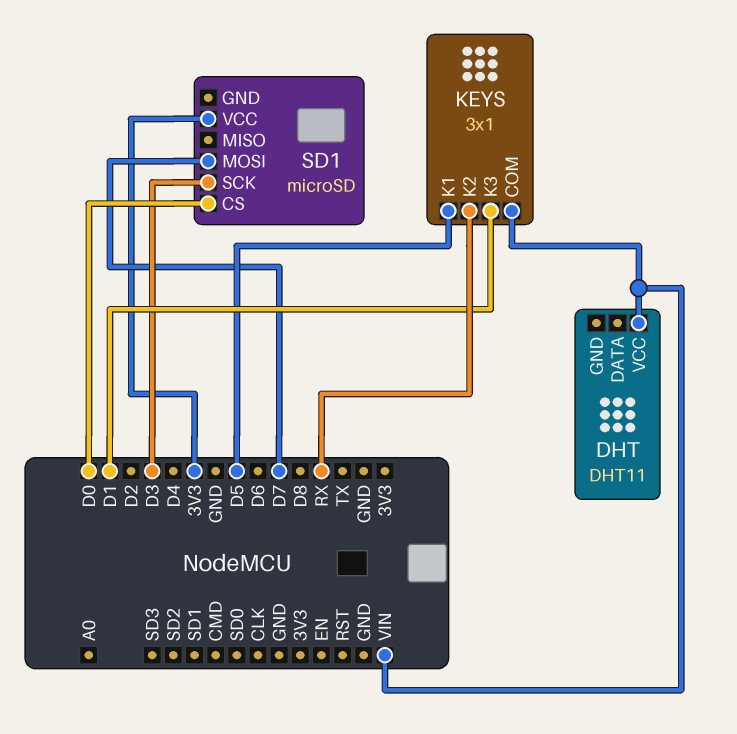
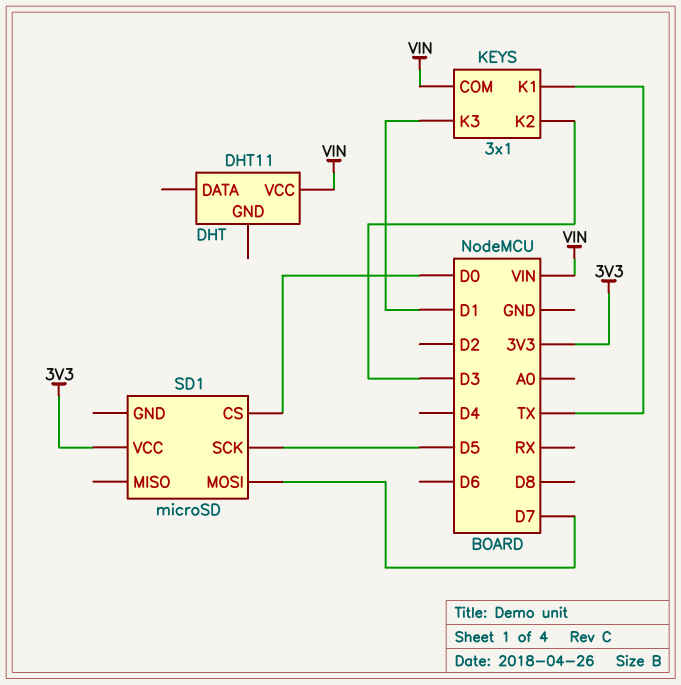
KEYS pin K1: D5 -> TX
KEYS pin K2: RX -> D3
SD1 pin SCK: D3 -> D5

